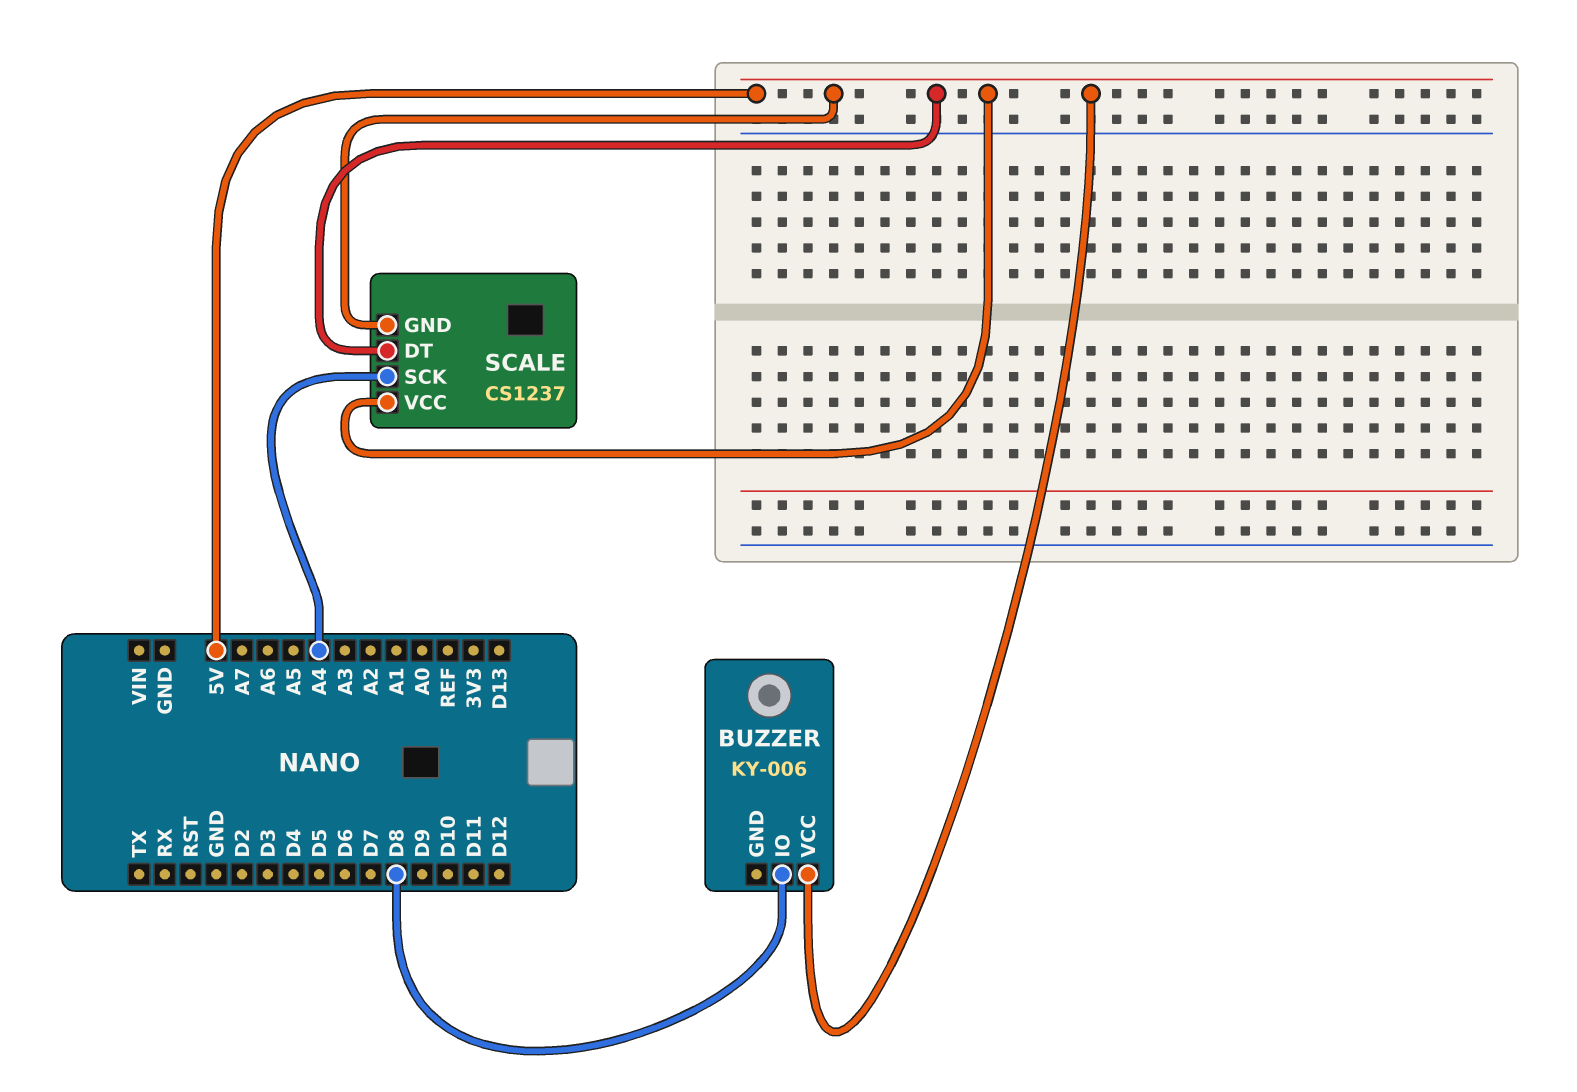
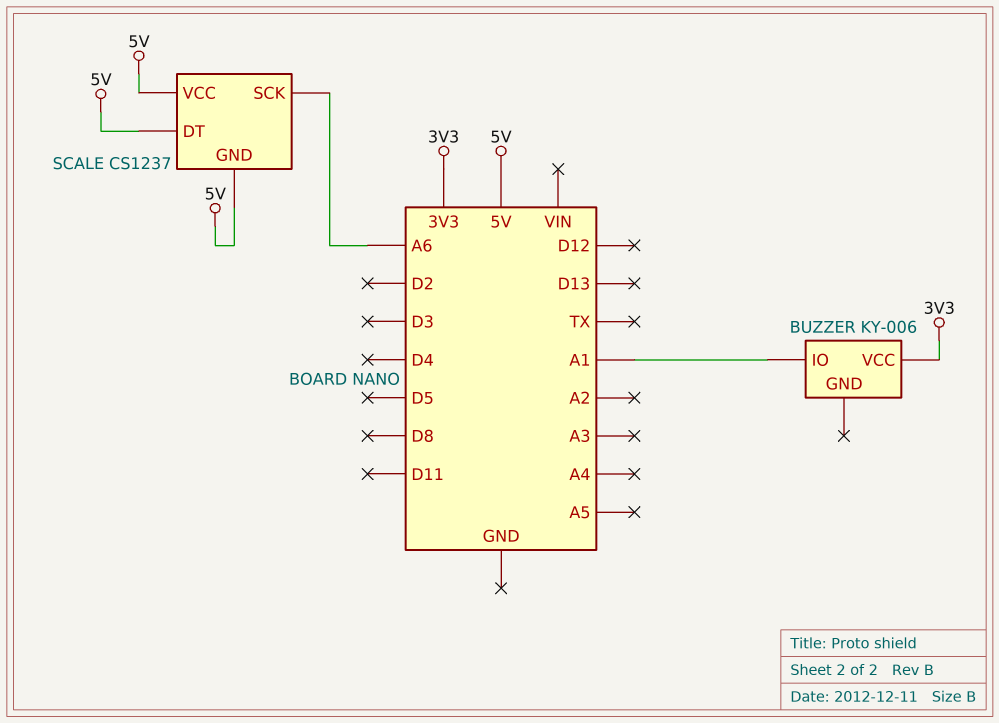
BUZZER pin IO: D8 -> A1
BUZZER pin VCC: 5V -> 3V3
SCALE pin SCK: A4 -> A6

